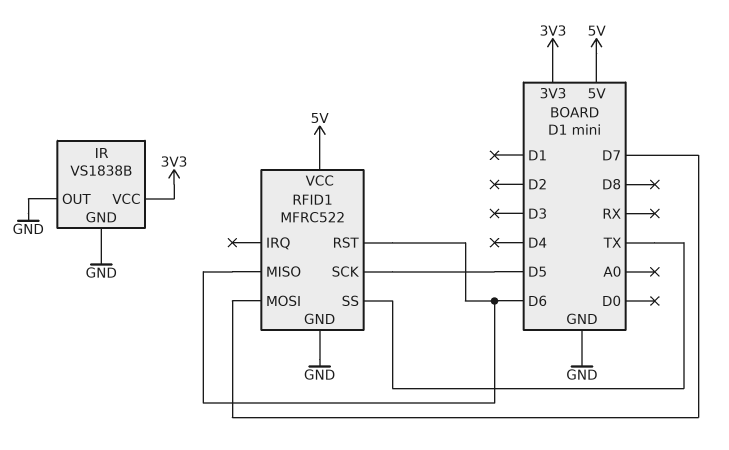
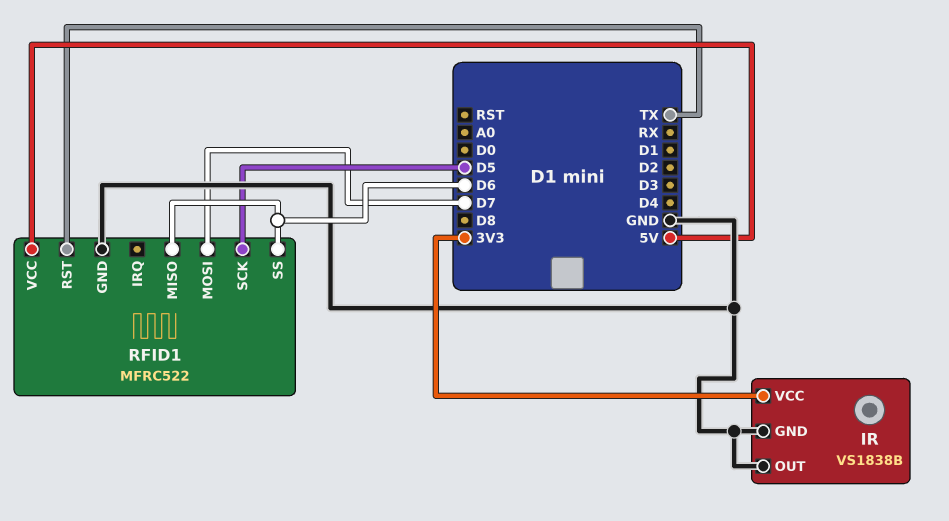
RFID1 pin RST: D6 -> TX
RFID1 pin SS: TX -> D6

